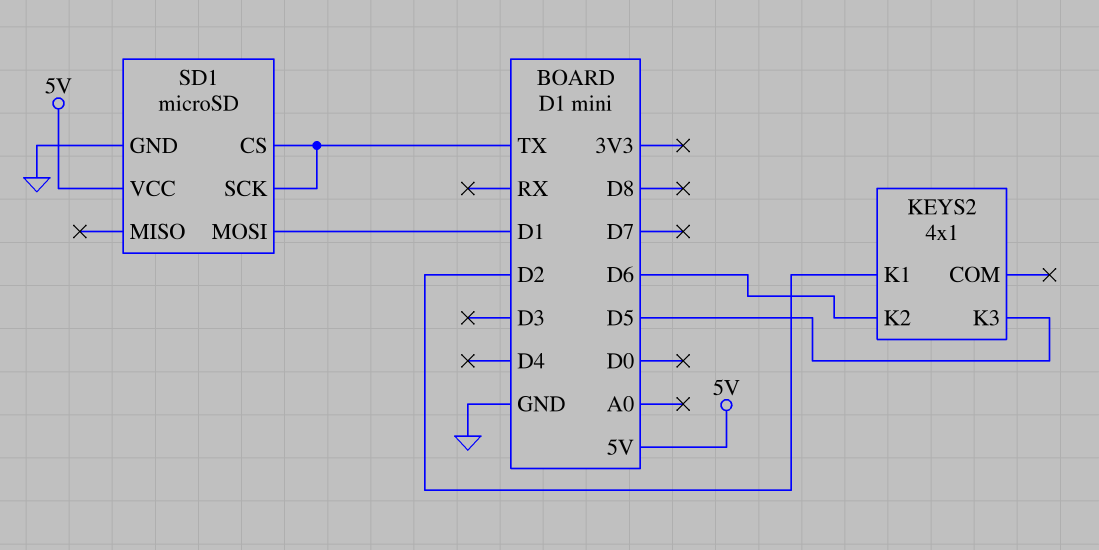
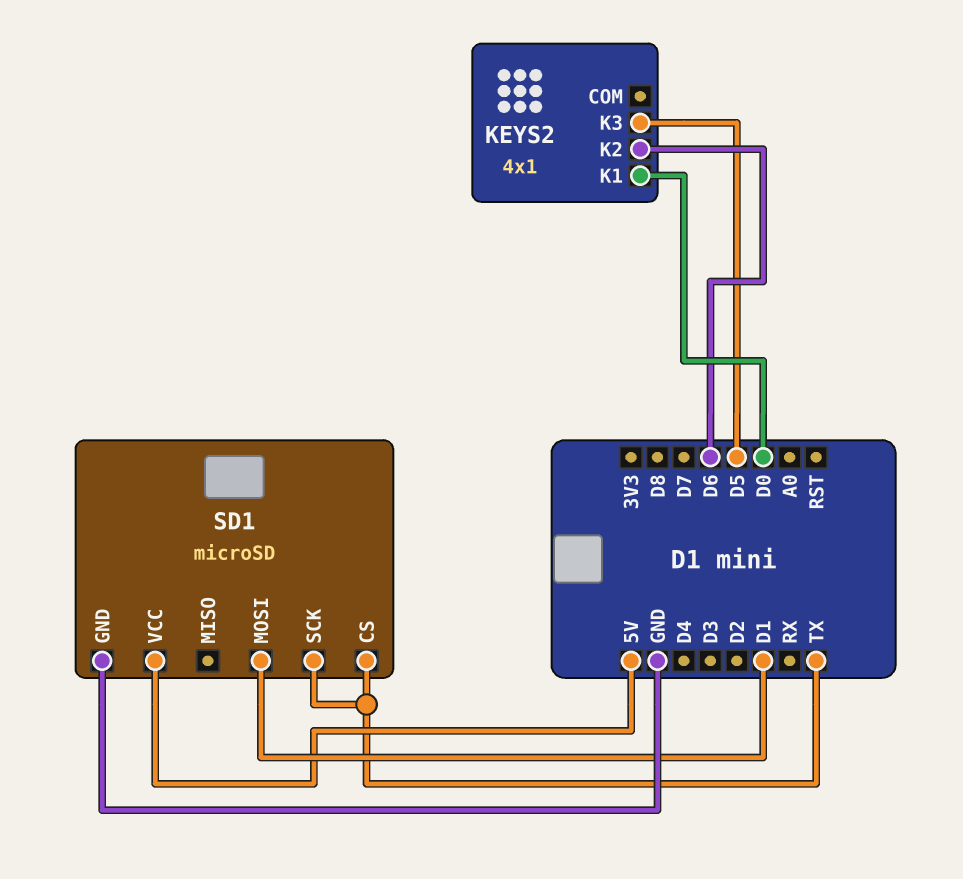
KEYS2 pin K1: D2 -> D0

